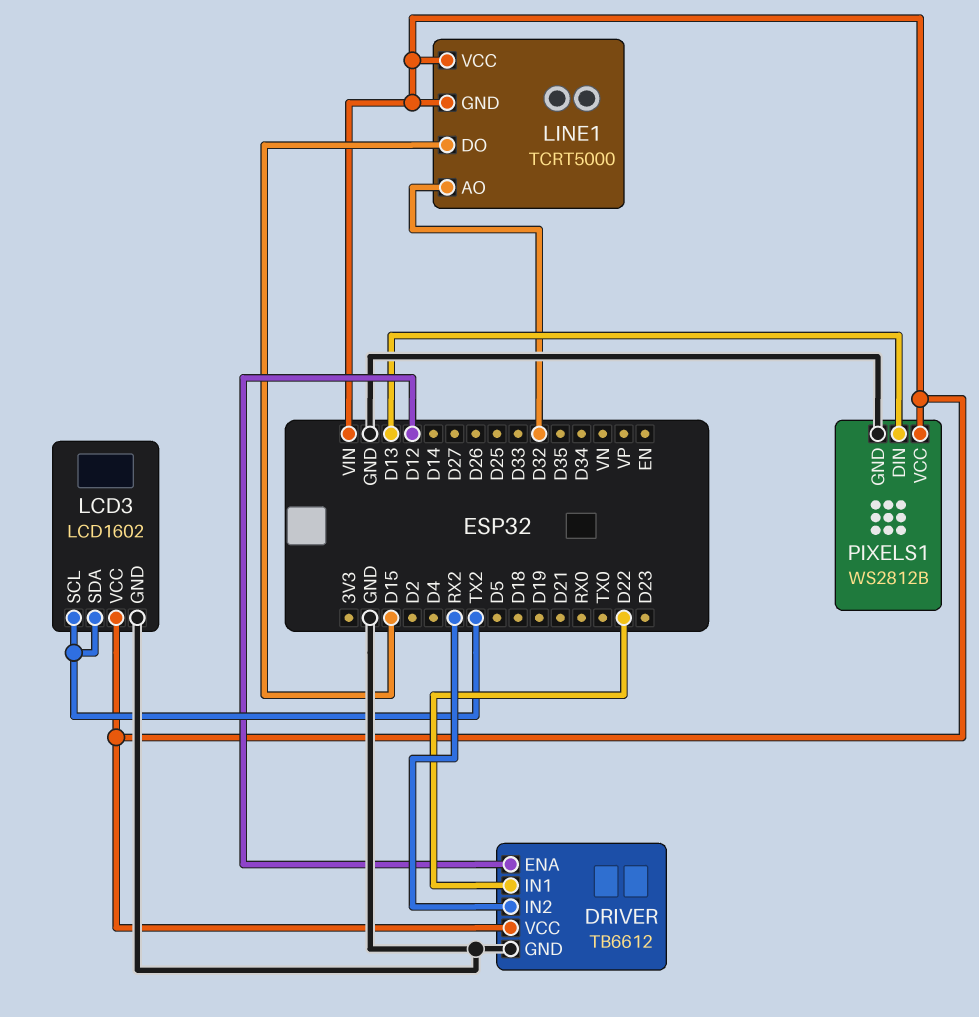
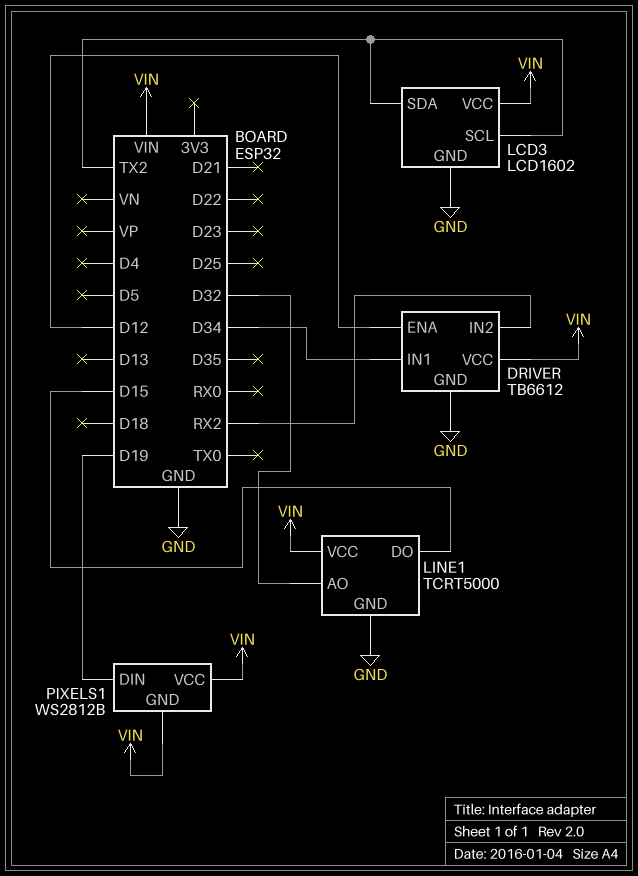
DRIVER pin IN1: D22 -> D34
LINE1 pin GND: VIN -> GND
PIXELS1 pin DIN: D13 -> D19
PIXELS1 pin GND: GND -> VIN

